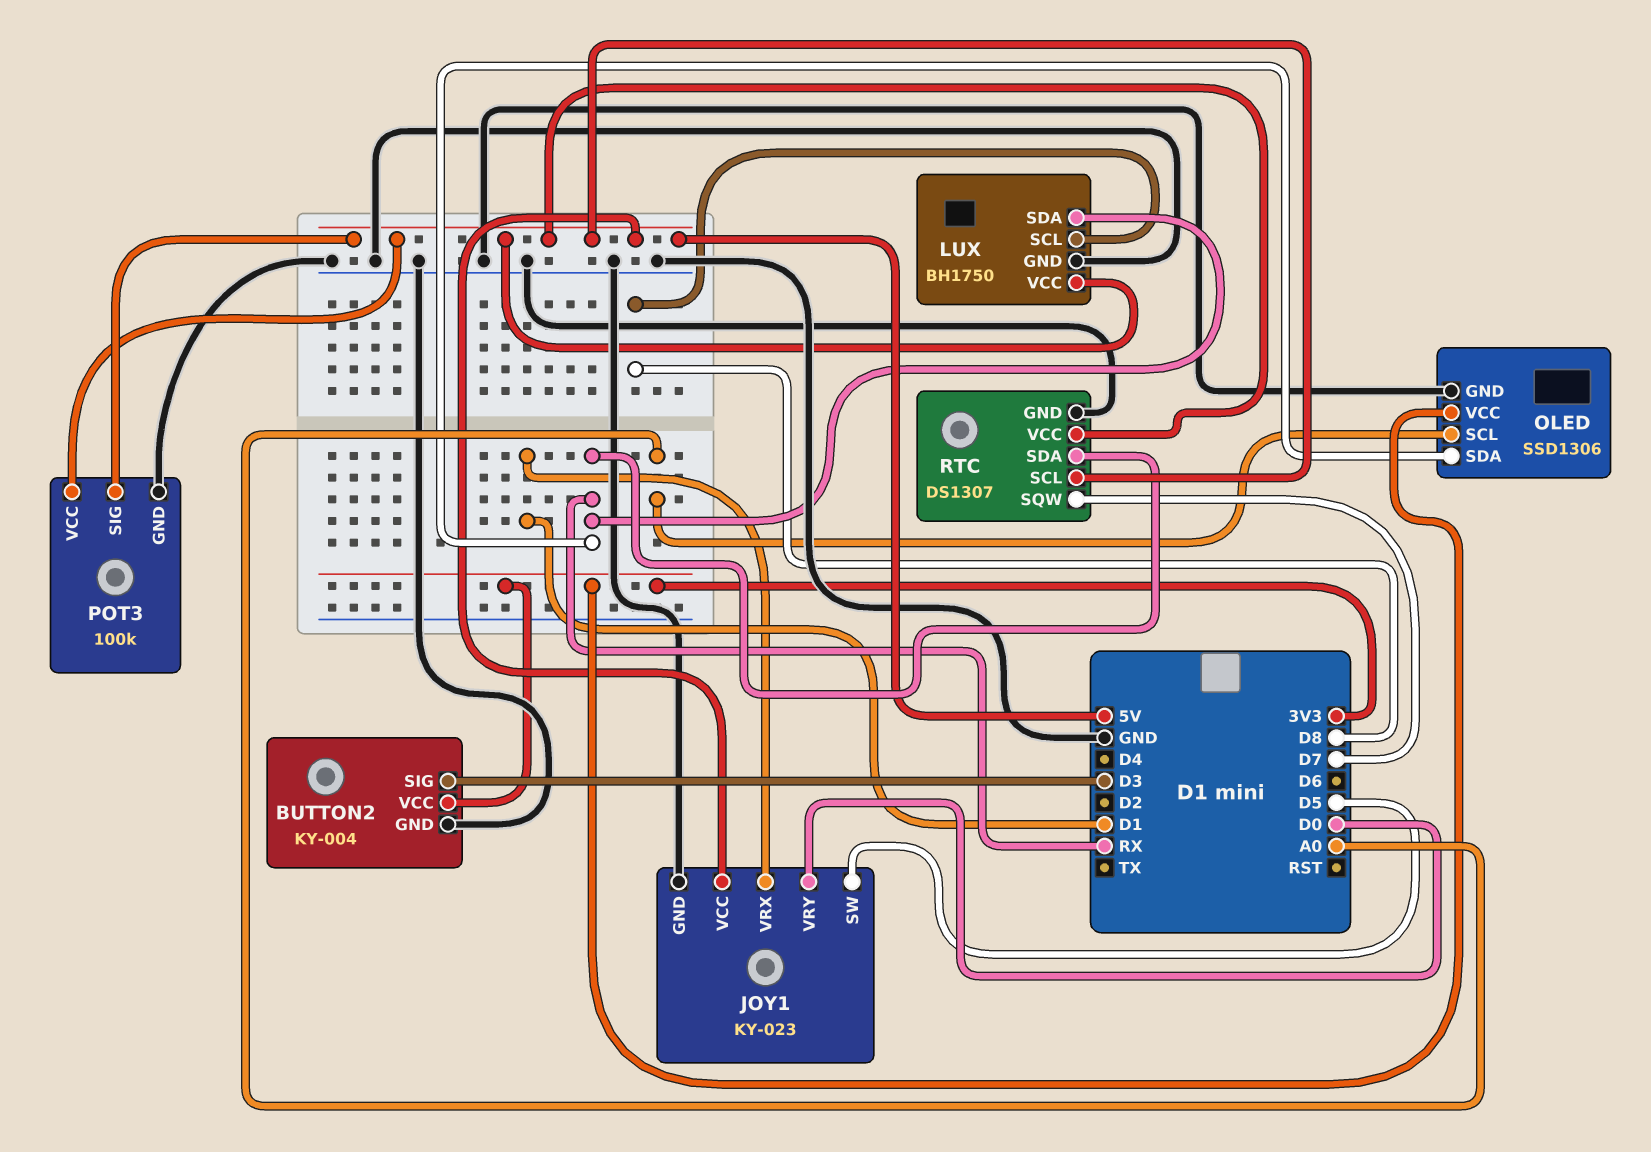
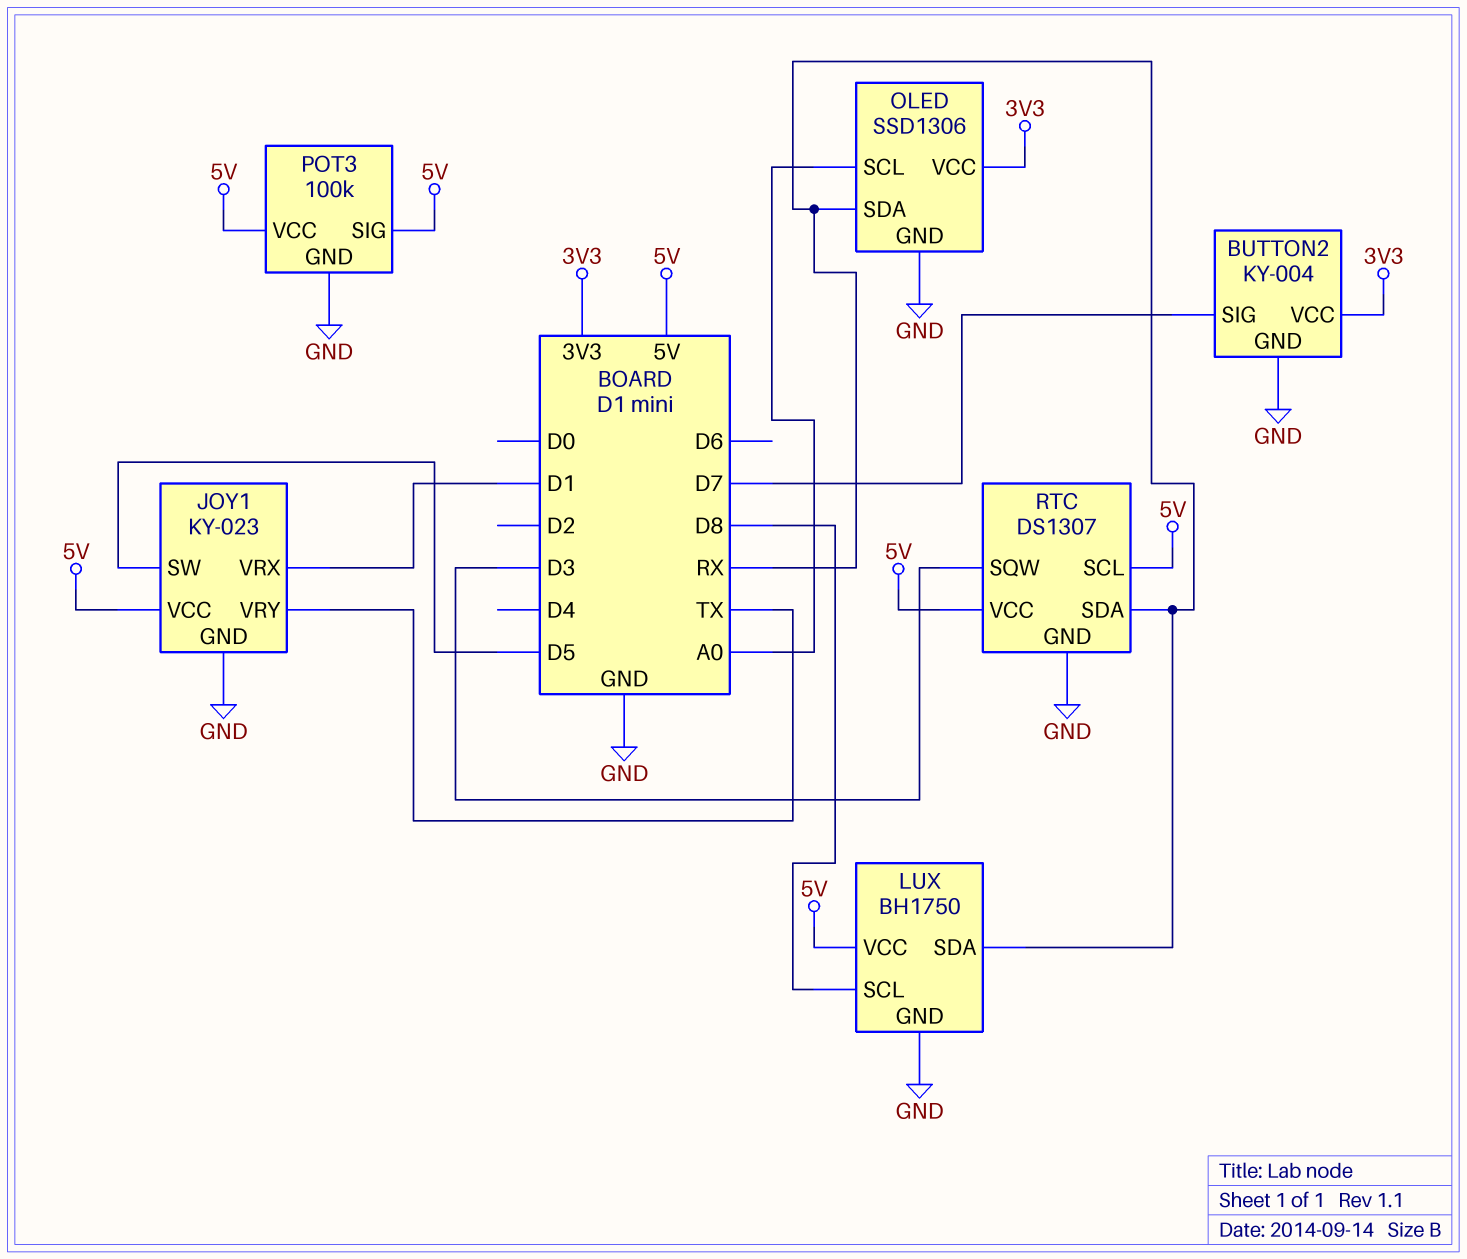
BUTTON2 pin SIG: D3 -> D7
JOY1 pin VRY: D0 -> TX
RTC pin SQW: D7 -> D3

